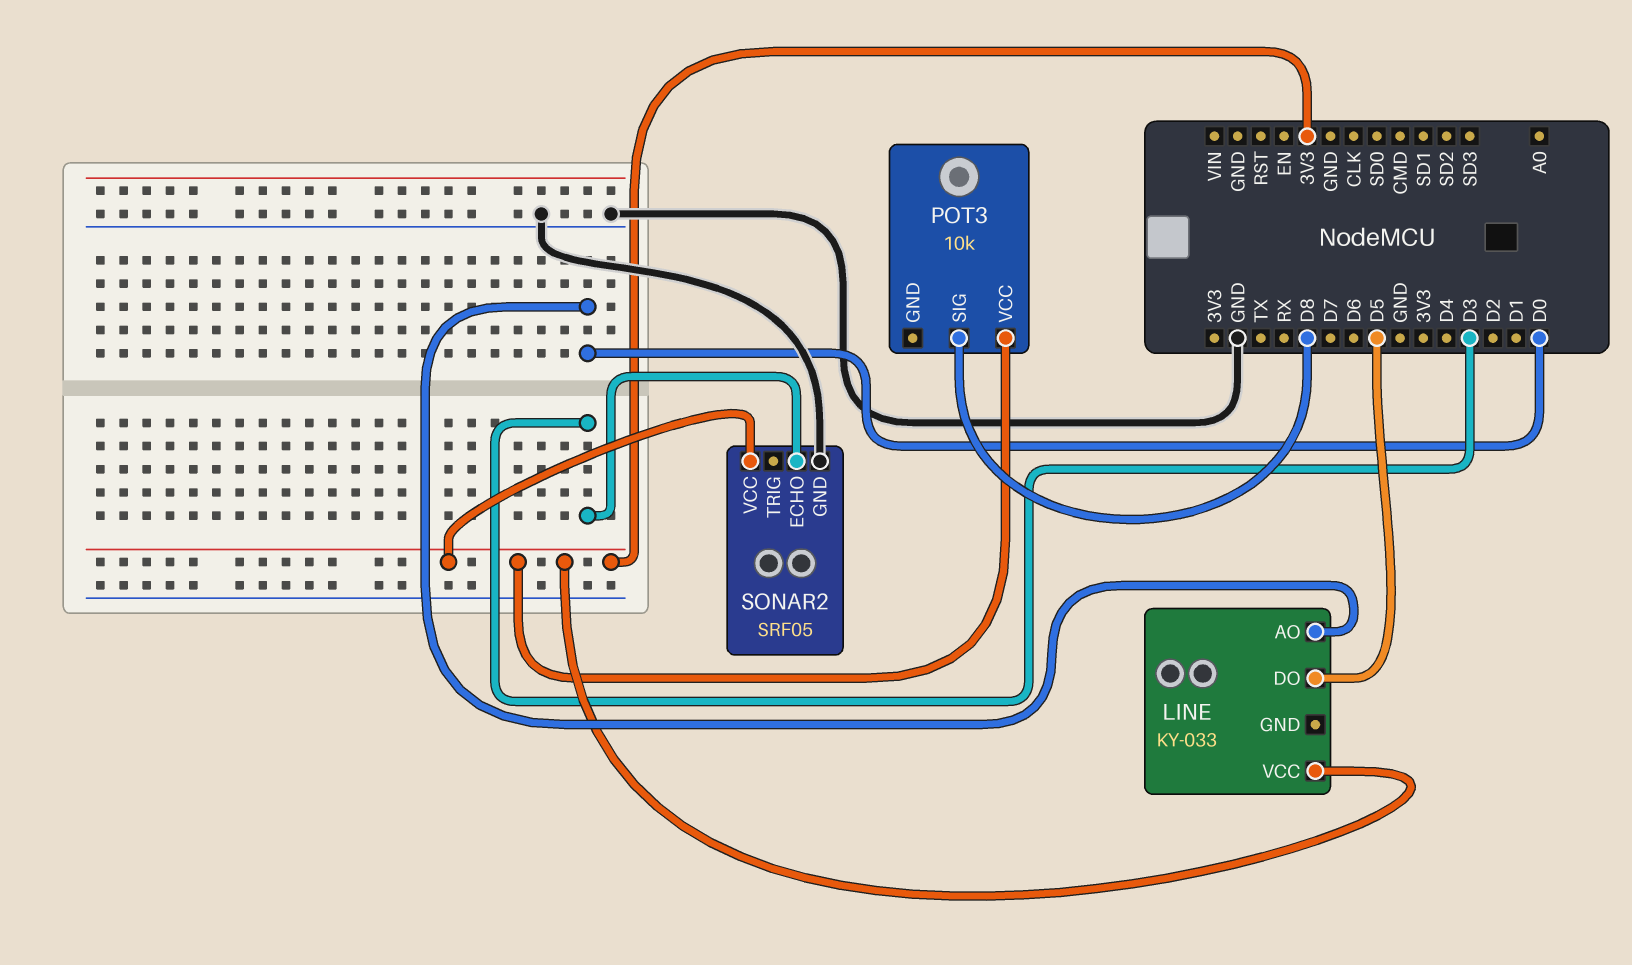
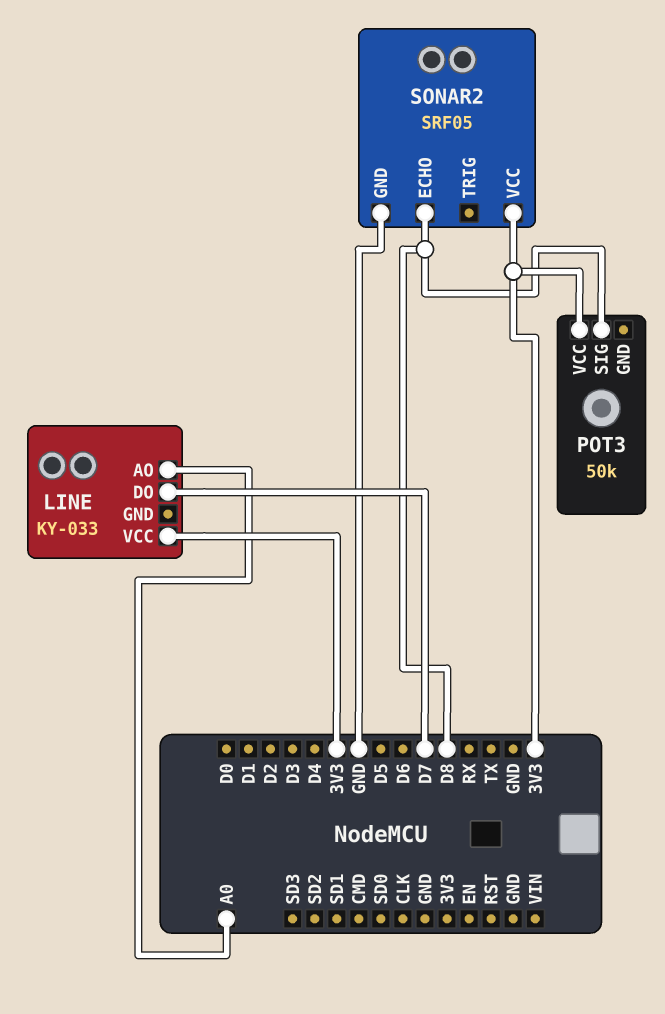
LINE pin AO: D0 -> A0
LINE pin DO: D5 -> D7
POT3: 10k -> 50k
SONAR2 pin ECHO: D3 -> D8

